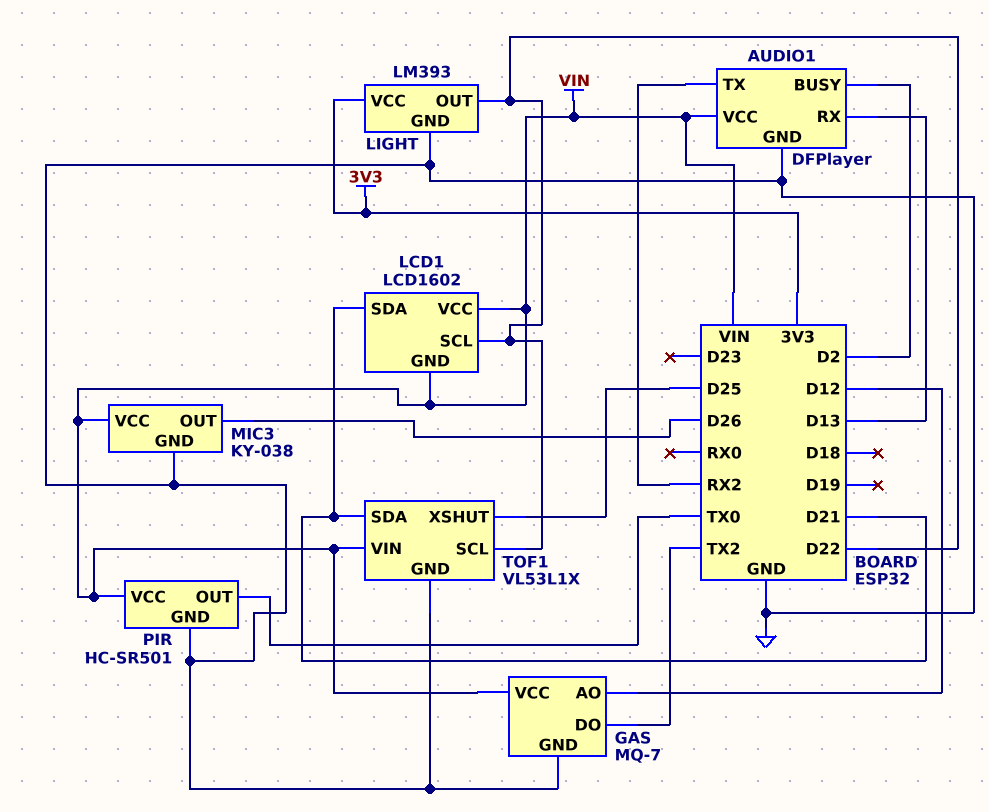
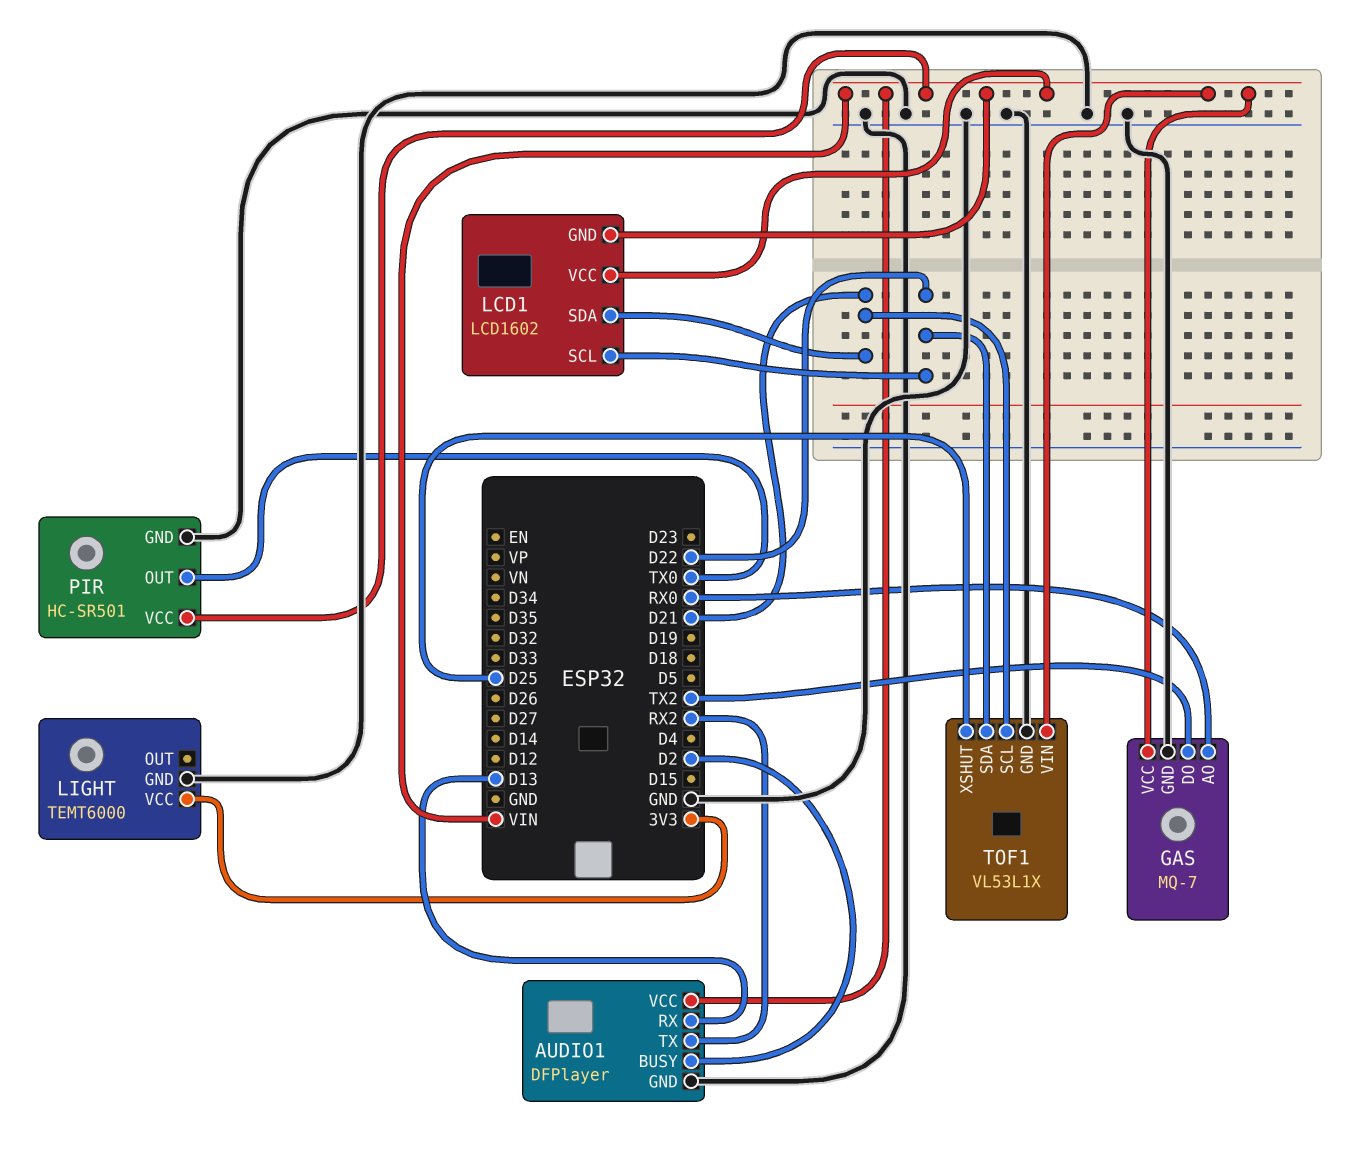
GAS pin AO: D12 -> RX0
LIGHT: LM393 -> TEMT6000
LIGHT pin OUT: D22 -> none
MIC3: KY-038 -> none
MIC3 pin GND: GND -> none
MIC3 pin OUT: D26 -> none
MIC3 pin VCC: VIN -> none
TOF1 pin SCL: D22 -> D21
TOF1 pin SDA: D21 -> D22

